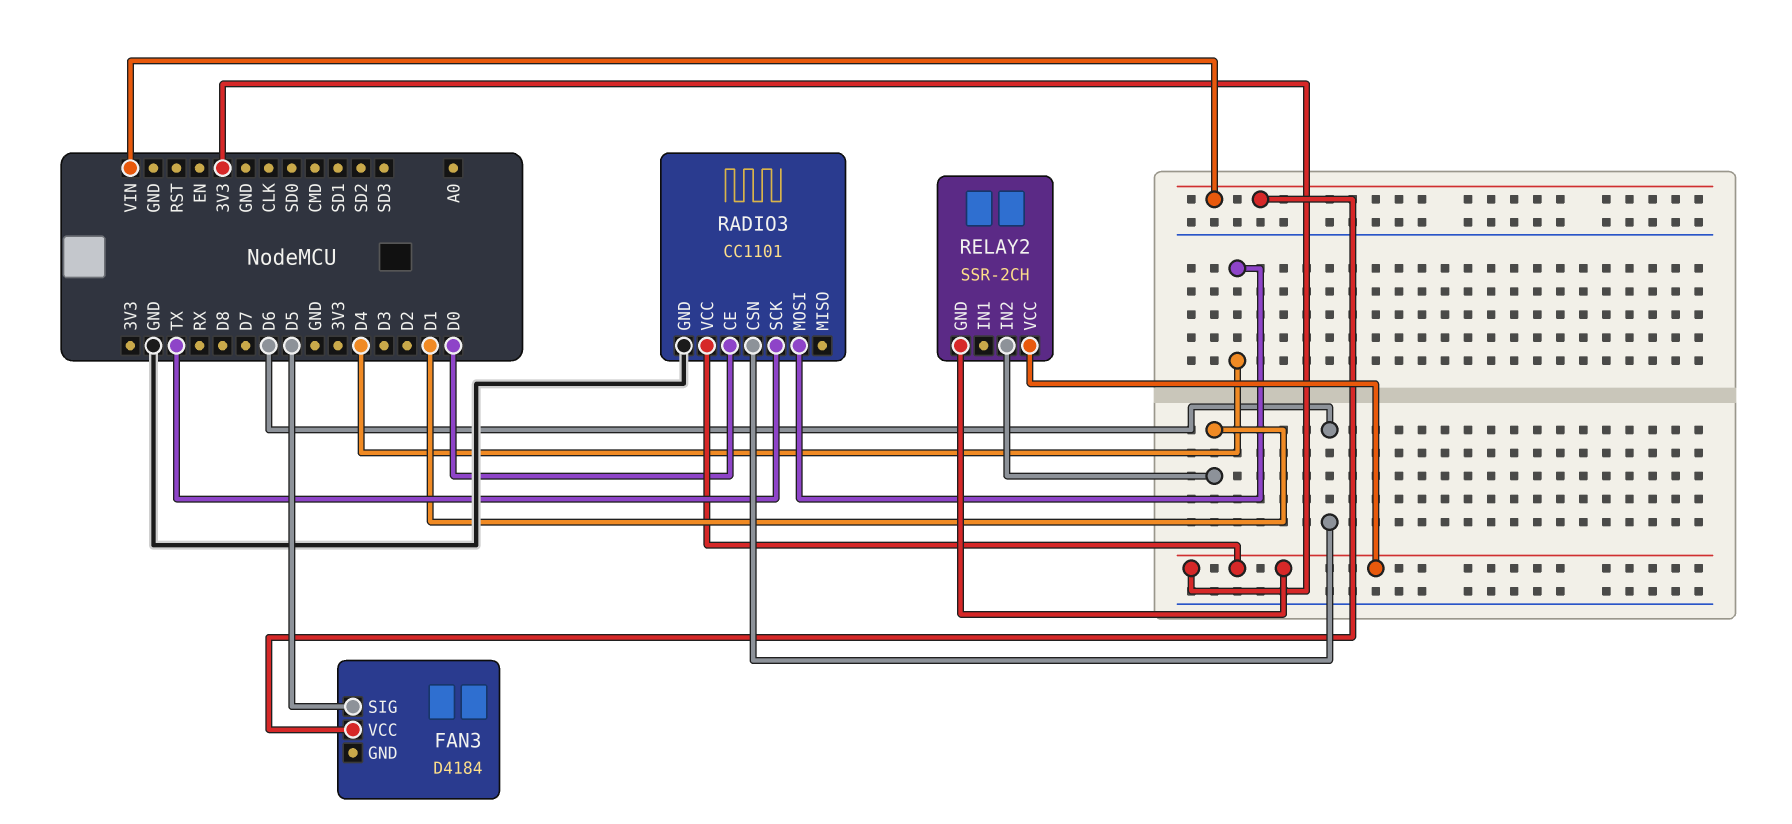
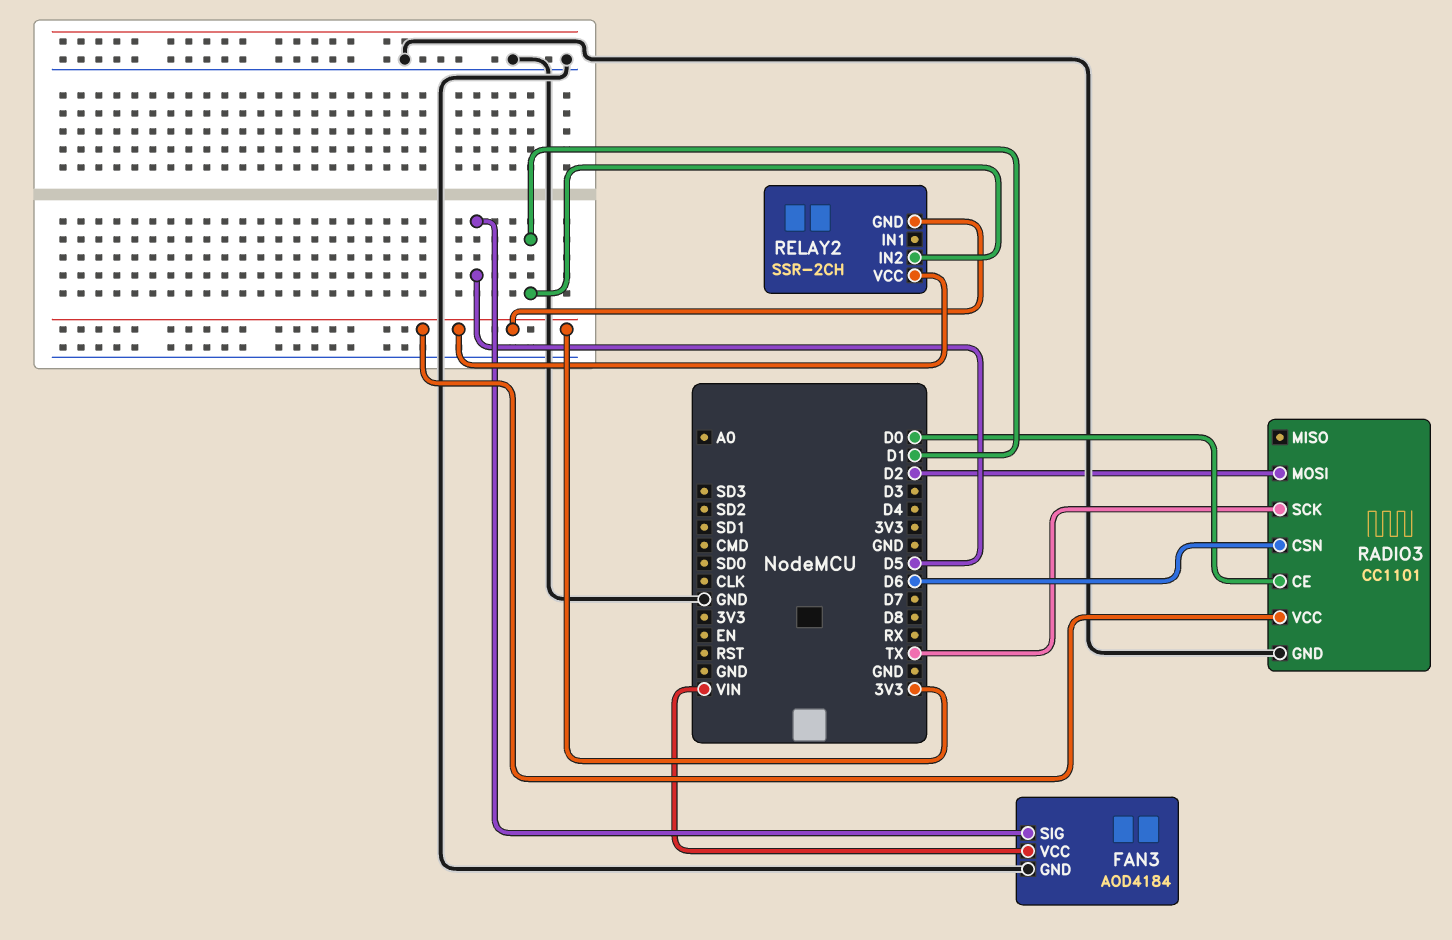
FAN3: D4184 -> AOD4184
FAN3 pin GND: none -> GND
RADIO3 pin MOSI: D4 -> D2

